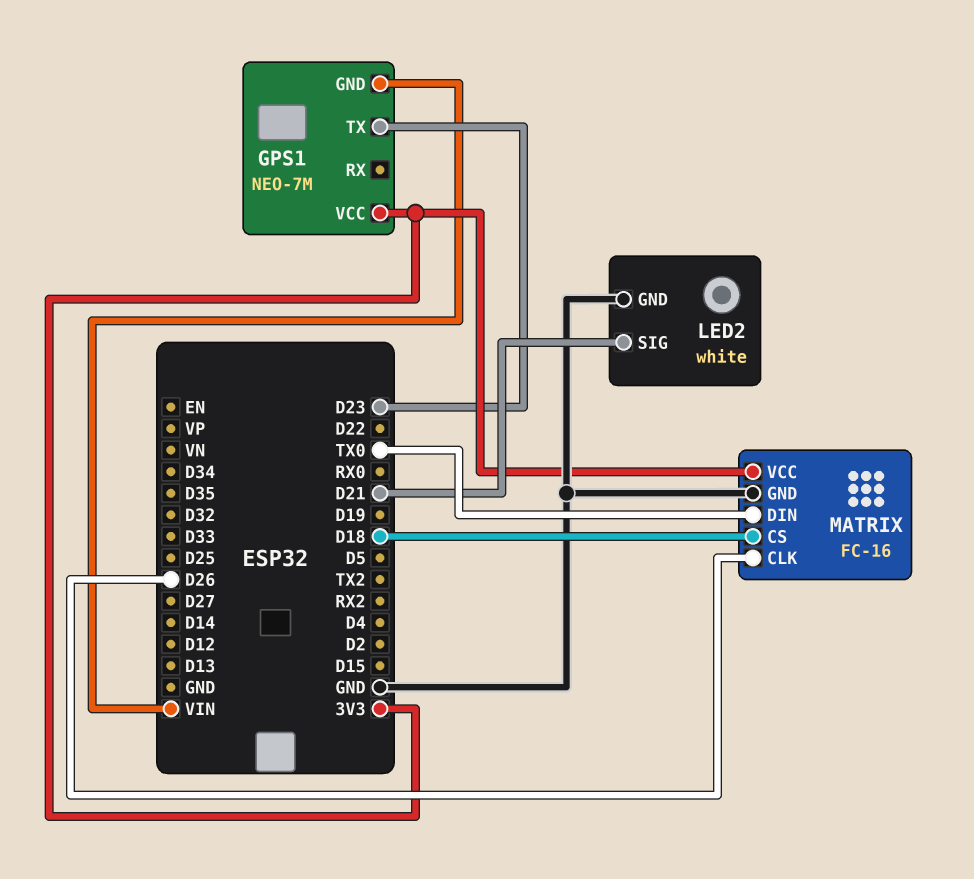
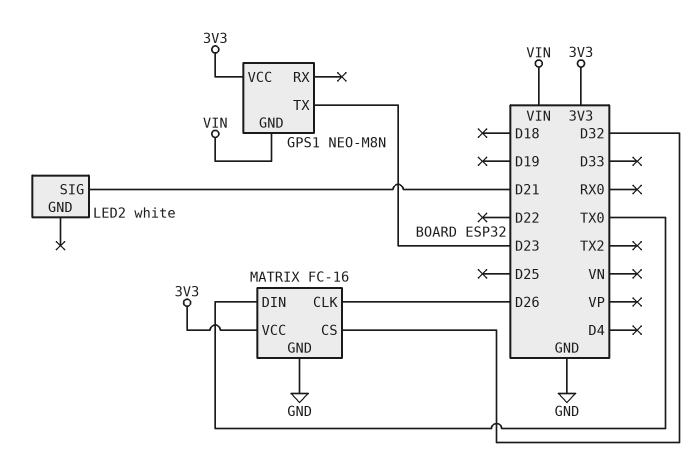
GPS1: NEO-7M -> NEO-M8N
LED2 pin GND: GND -> none
MATRIX pin CS: D18 -> D32

